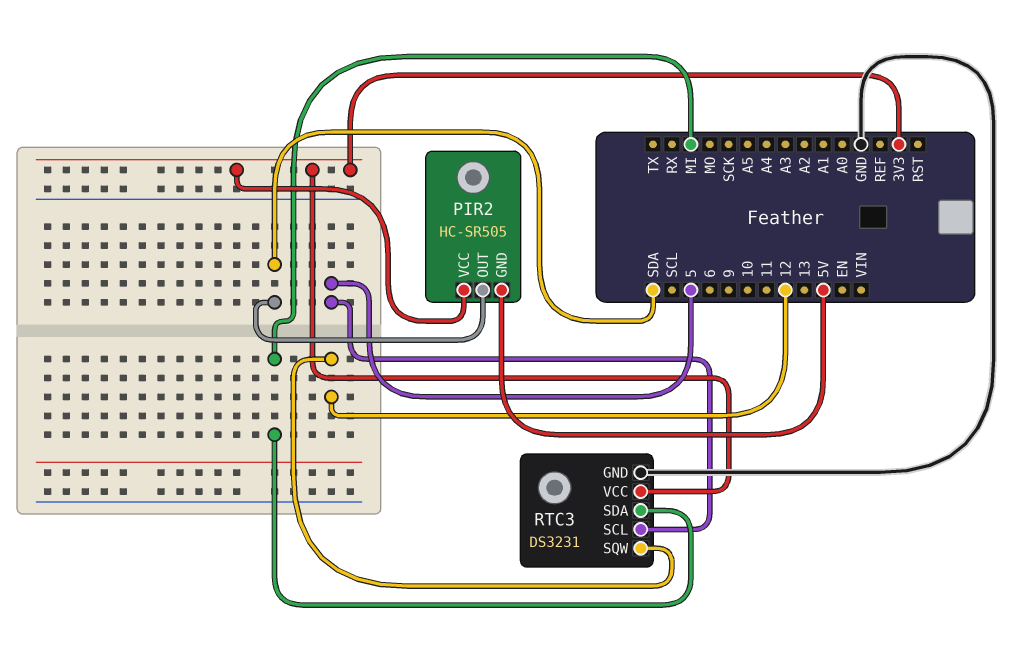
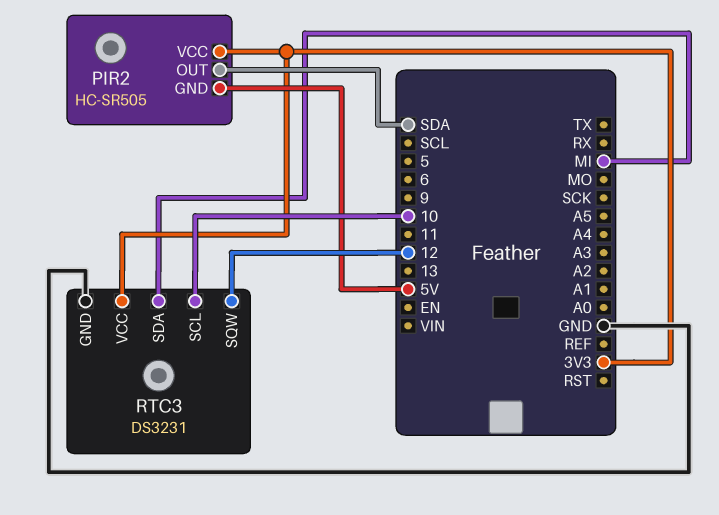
RTC3 pin SCL: 5 -> 10

